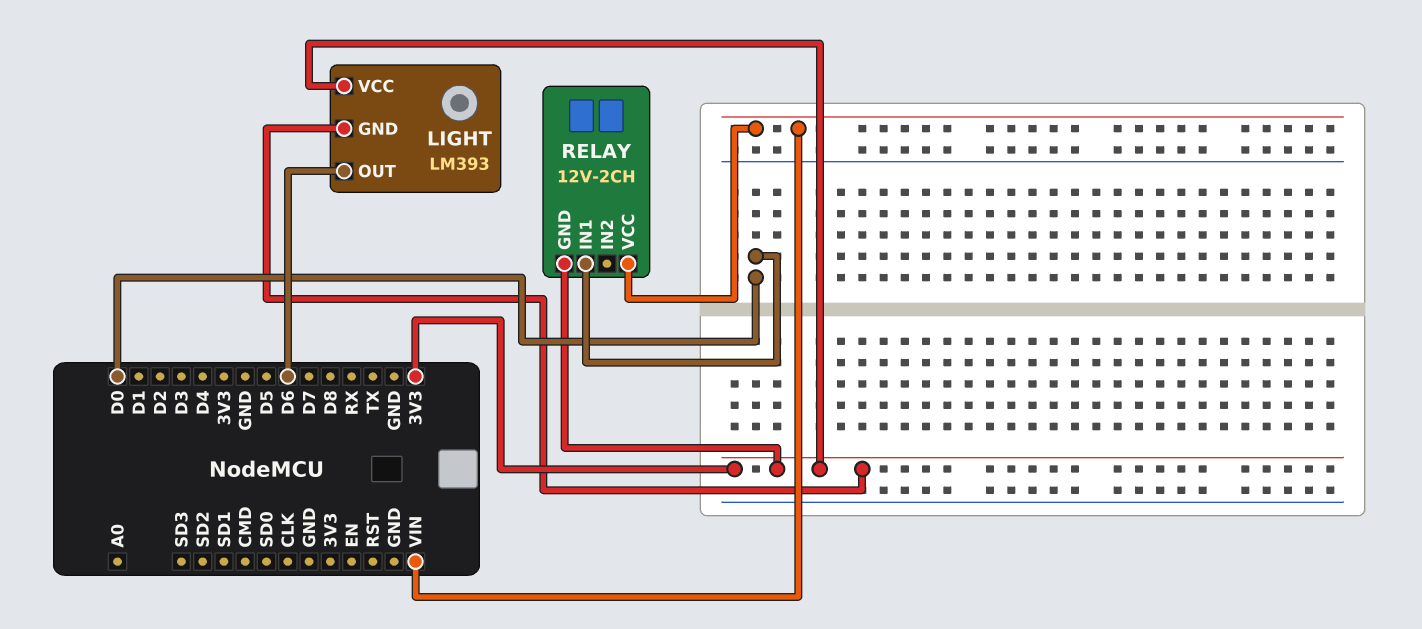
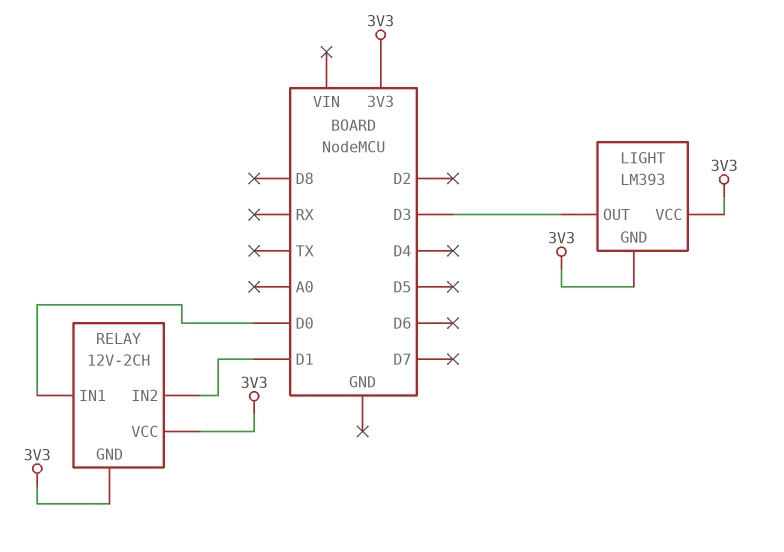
LIGHT pin OUT: D6 -> D3
RELAY pin IN2: none -> D1
RELAY pin VCC: VIN -> 3V3

